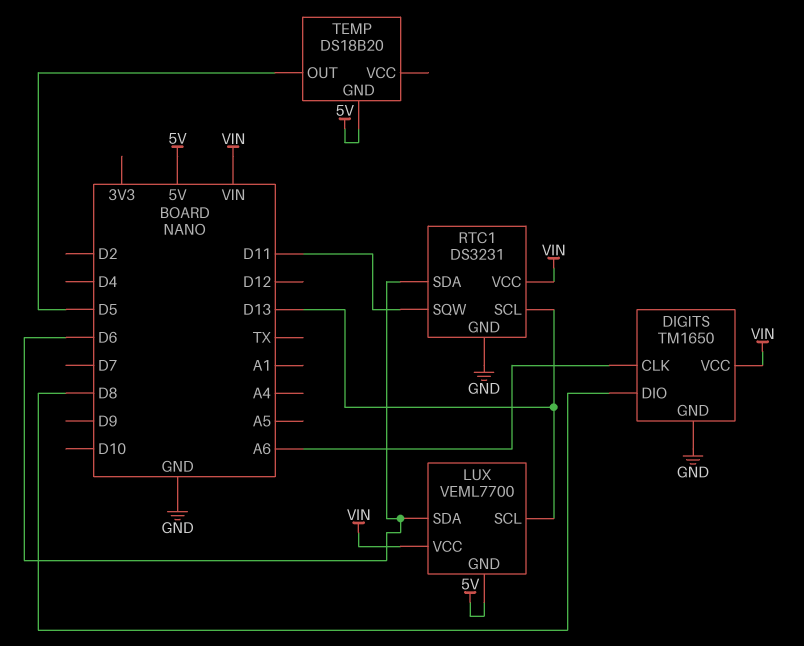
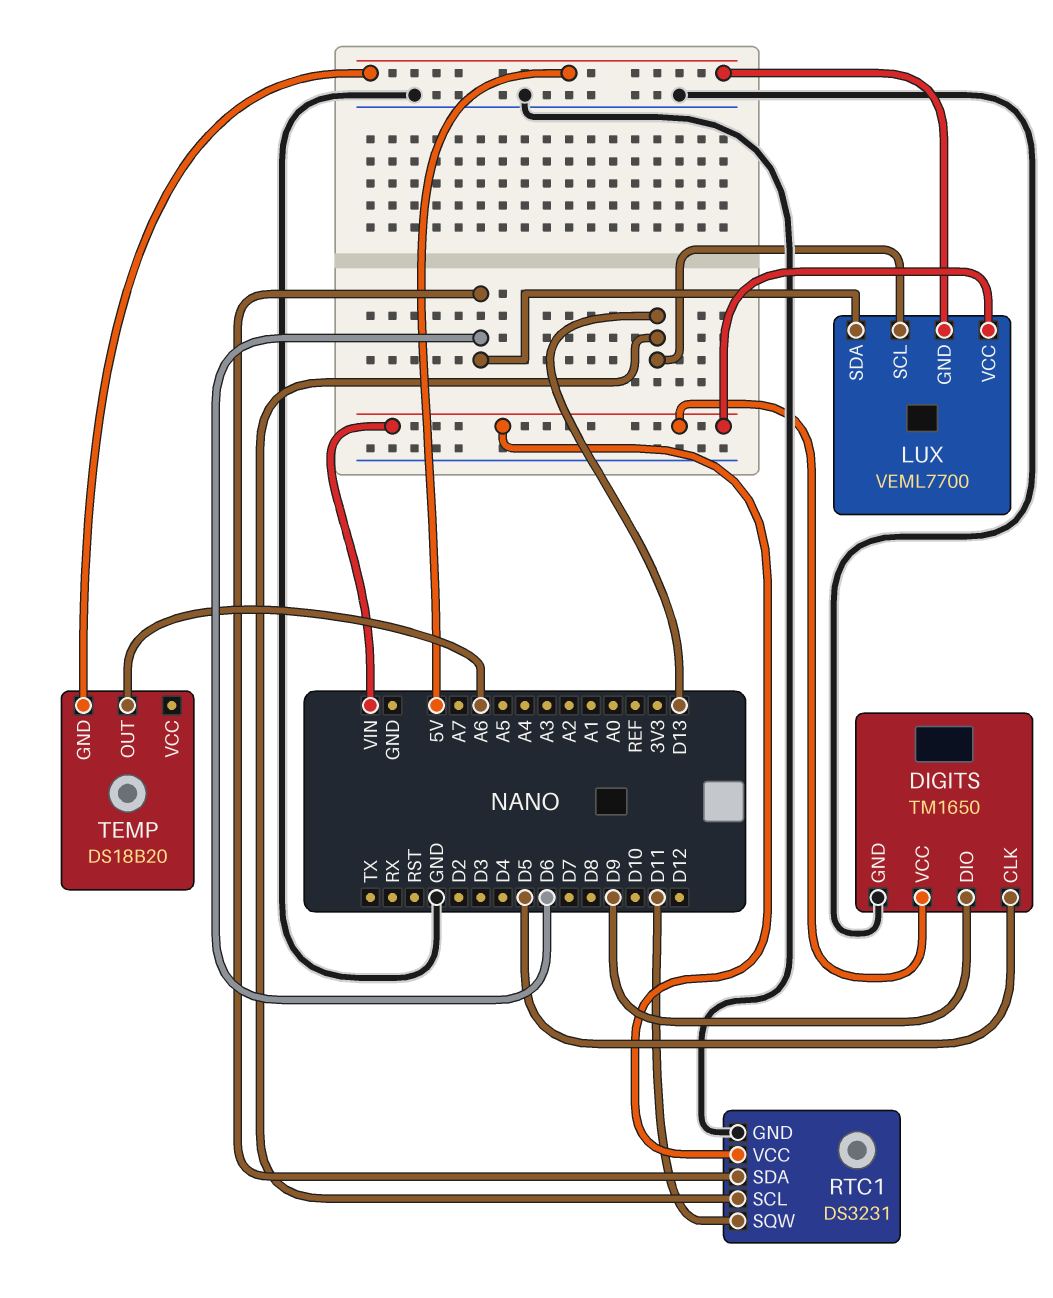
DIGITS pin CLK: A6 -> D5
DIGITS pin DIO: D8 -> D9
TEMP pin OUT: D5 -> A6

